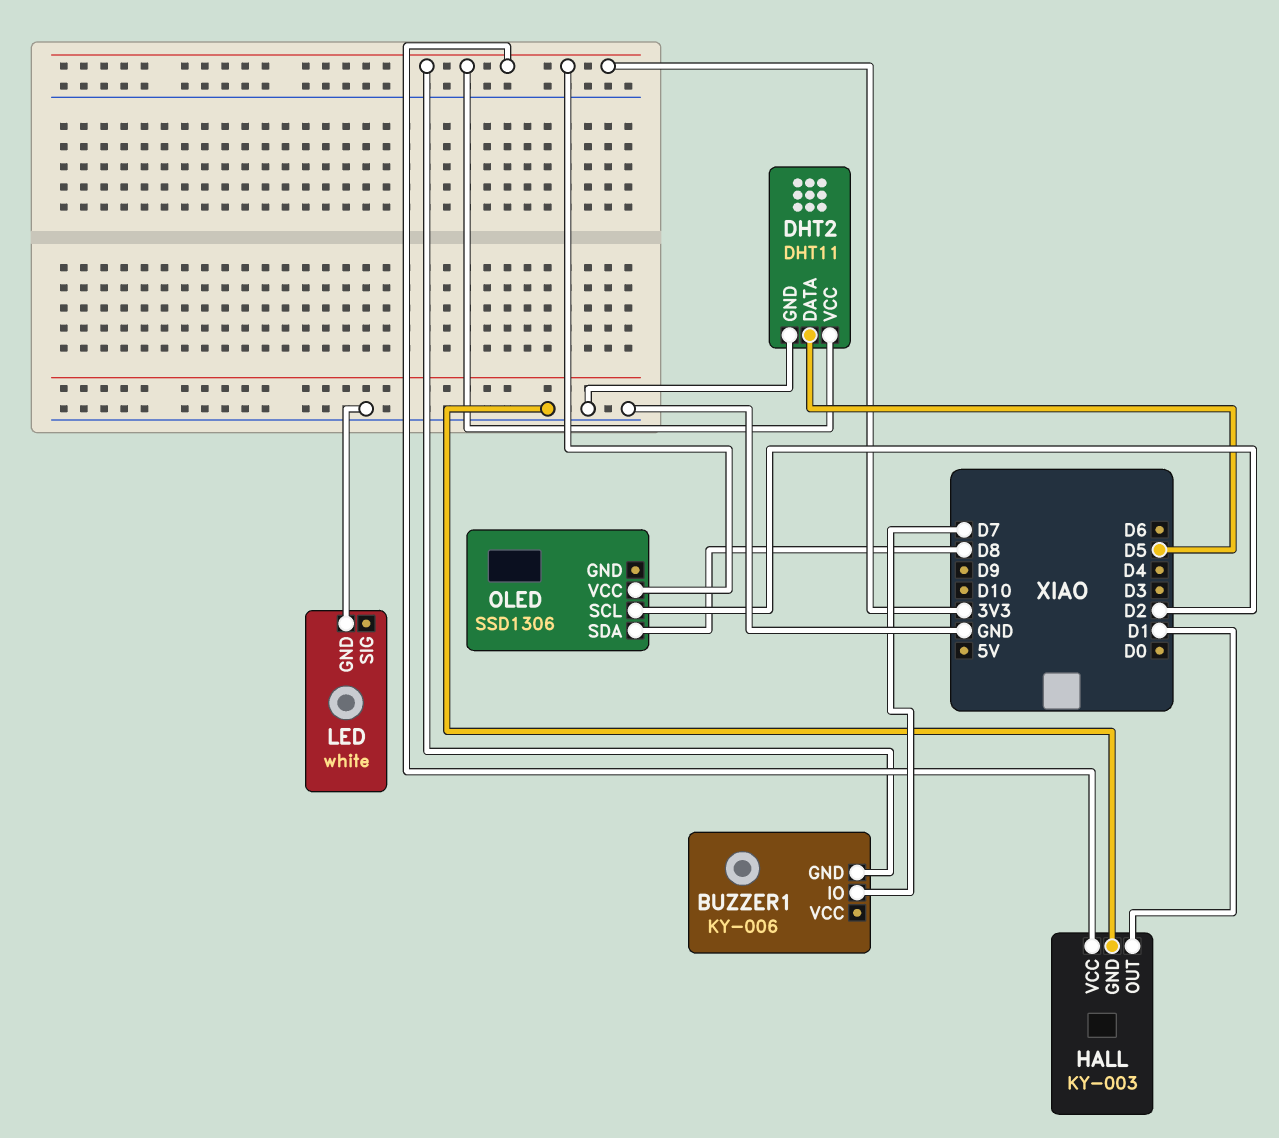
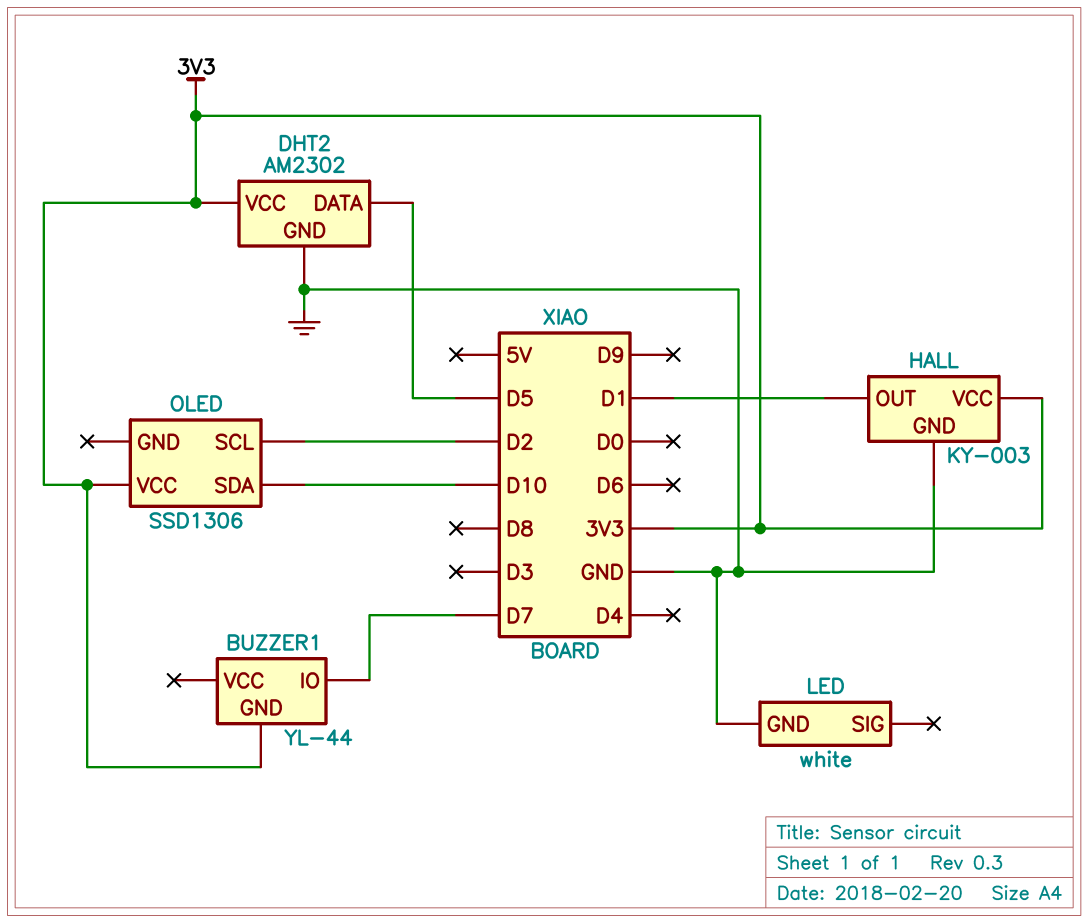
BUZZER1: KY-006 -> YL-44
DHT2: DHT11 -> AM2302
OLED pin SDA: D8 -> D10

